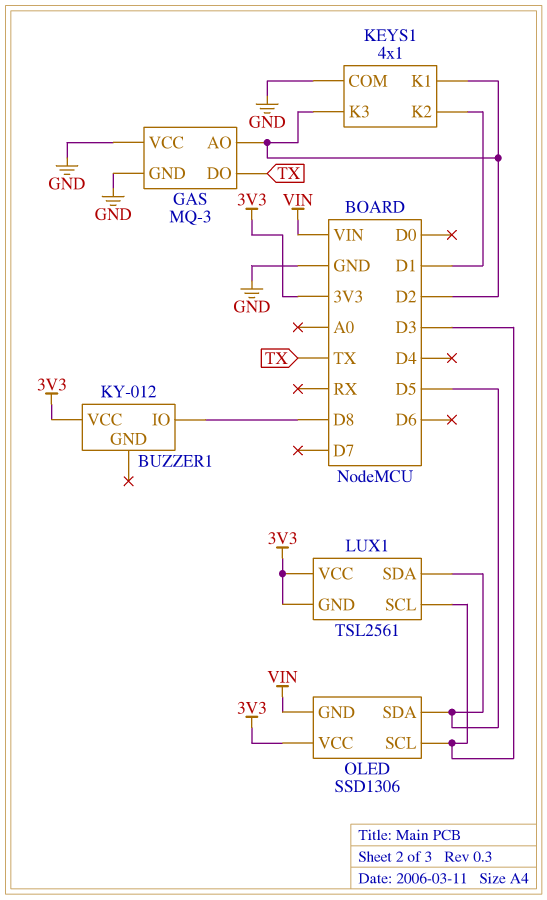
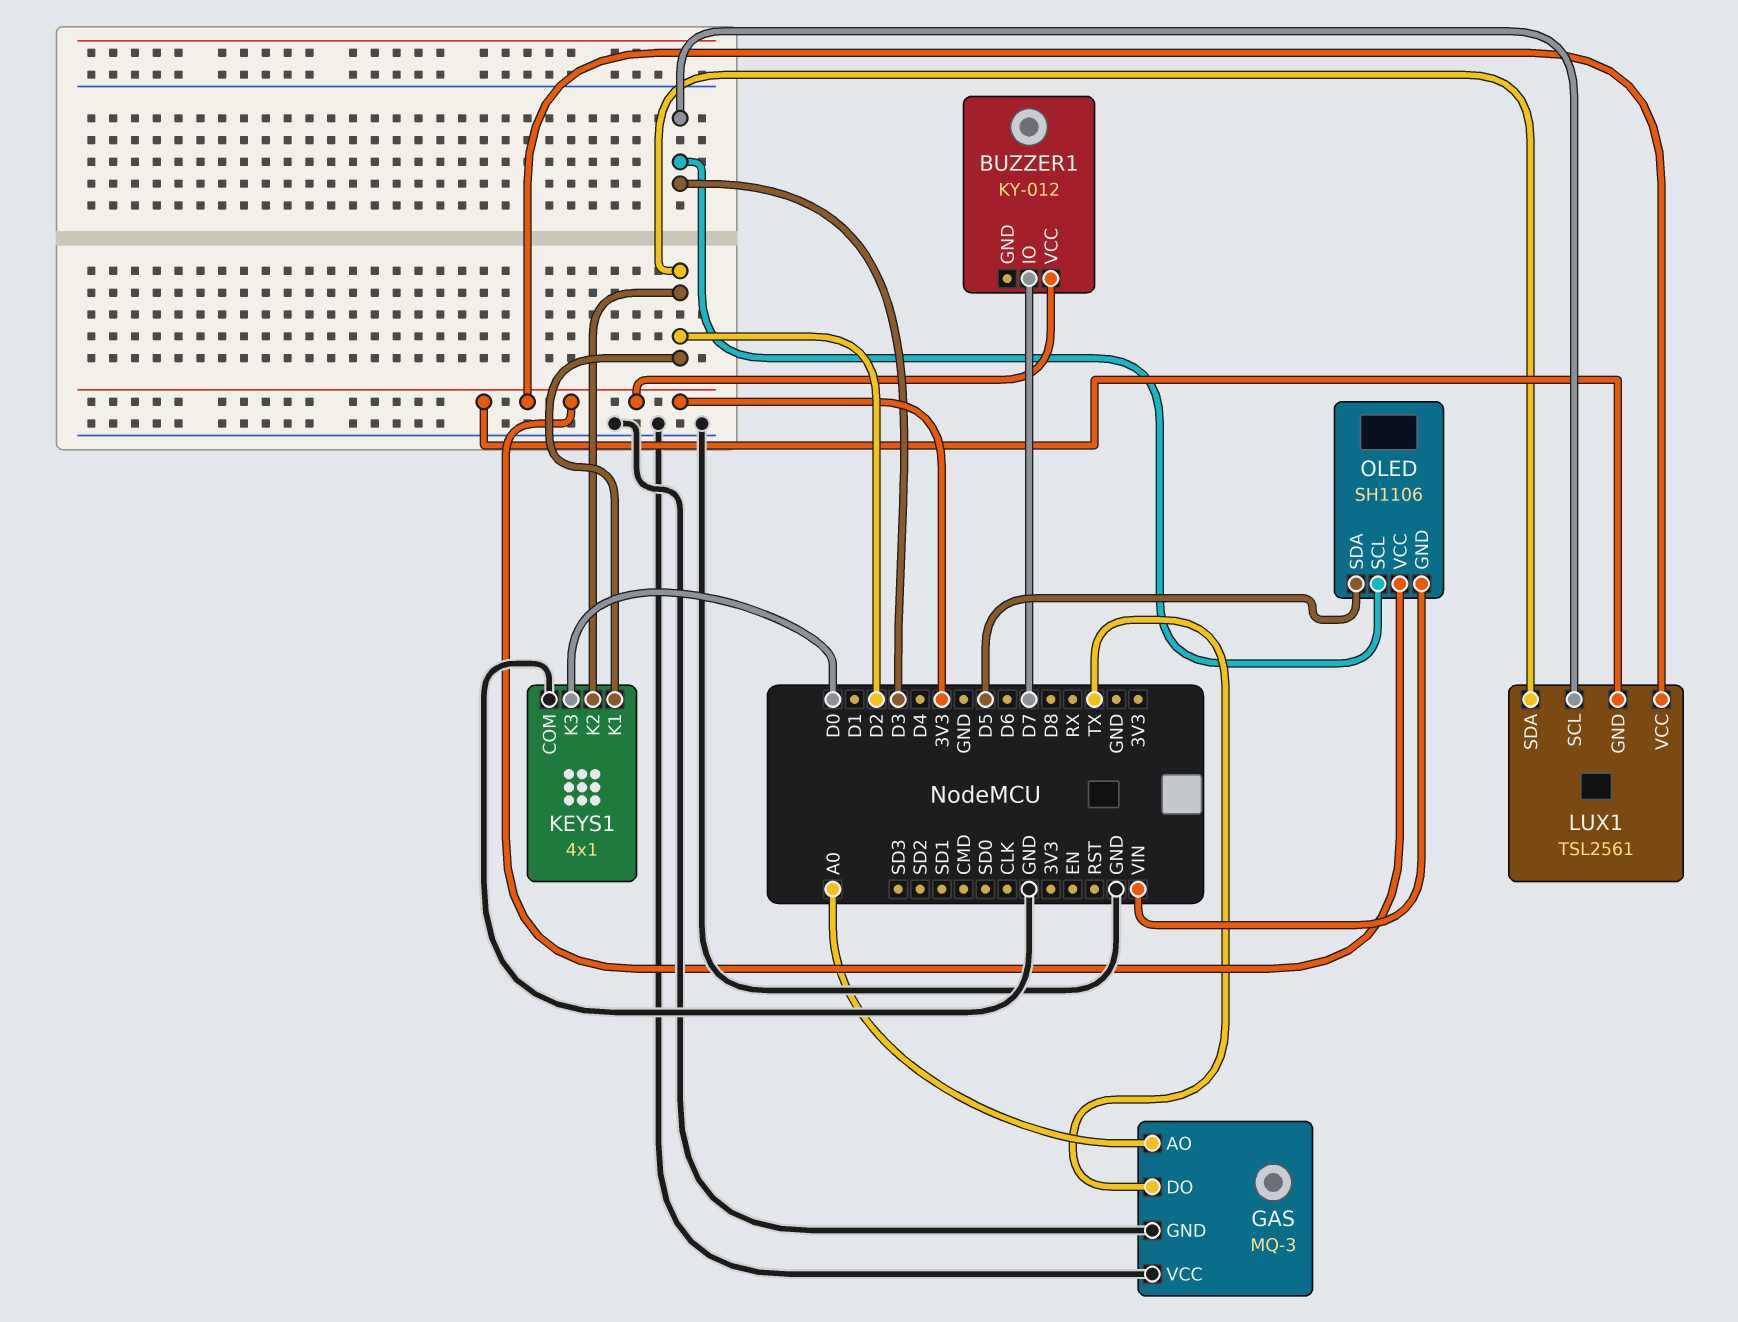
BUZZER1 pin IO: D8 -> D7
GAS pin AO: D2 -> A0
KEYS1 pin K2: D1 -> D2
KEYS1 pin K3: D2 -> D0
LUX1 pin SDA: D5 -> D2
OLED: SSD1306 -> SH1106

